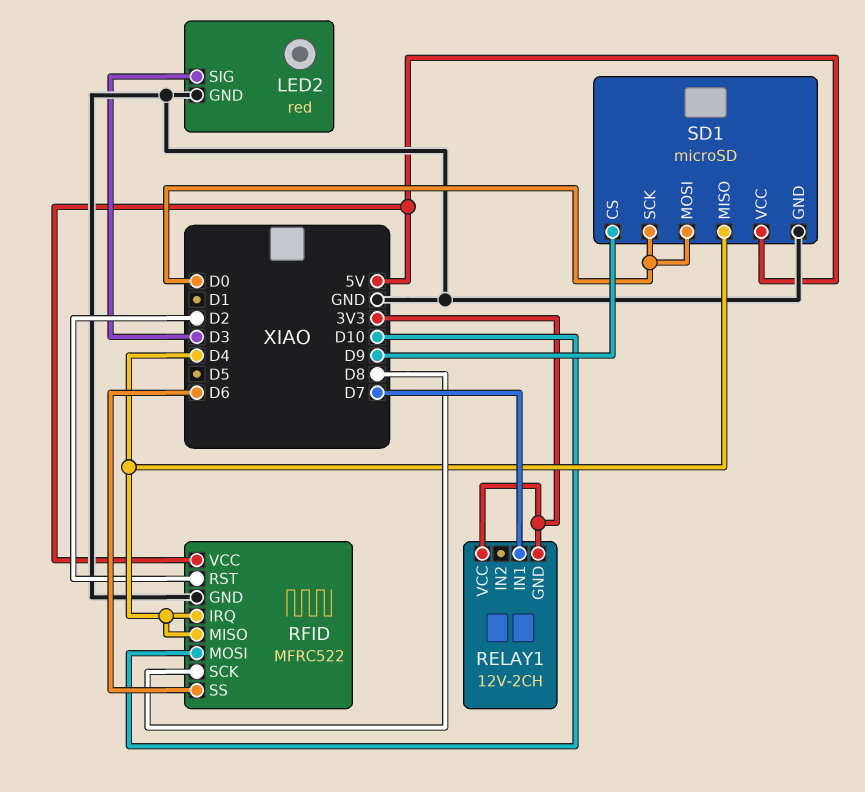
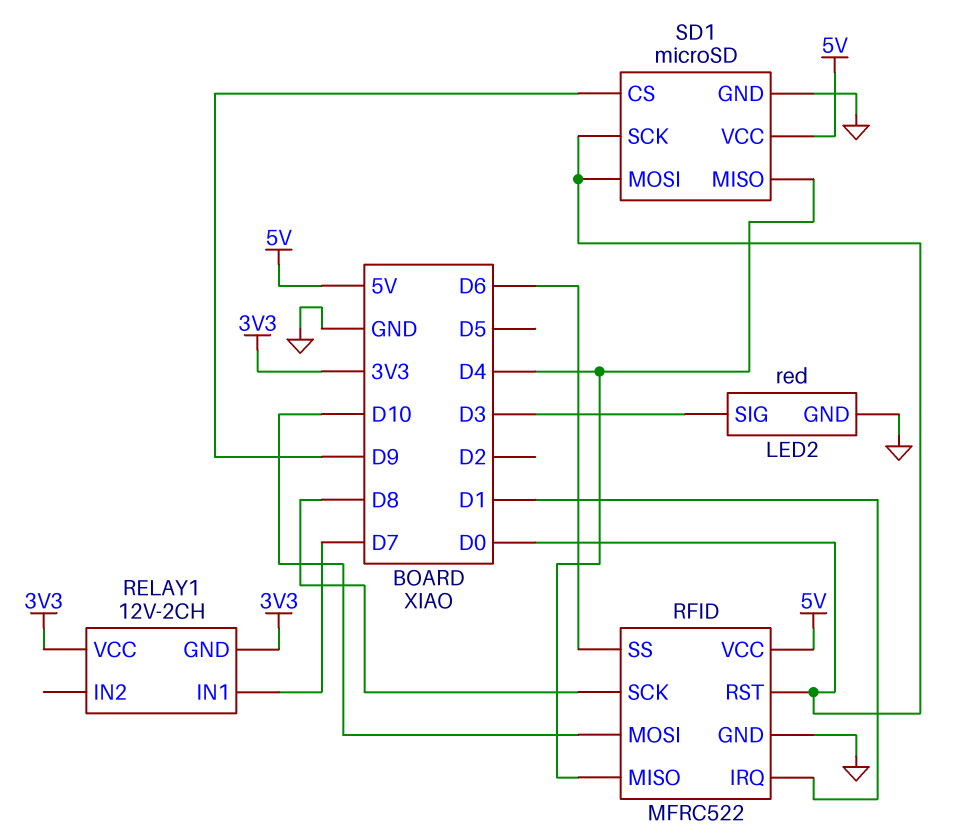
RFID pin IRQ: D4 -> D1
RFID pin RST: D2 -> D0

